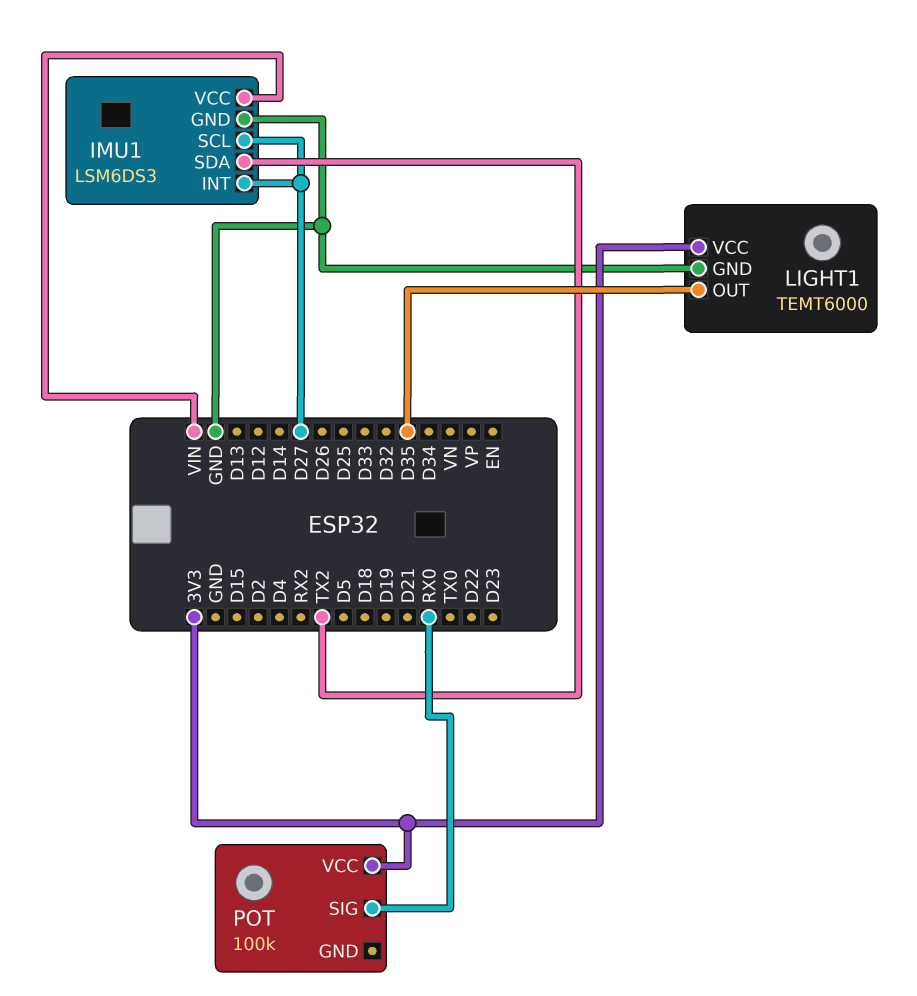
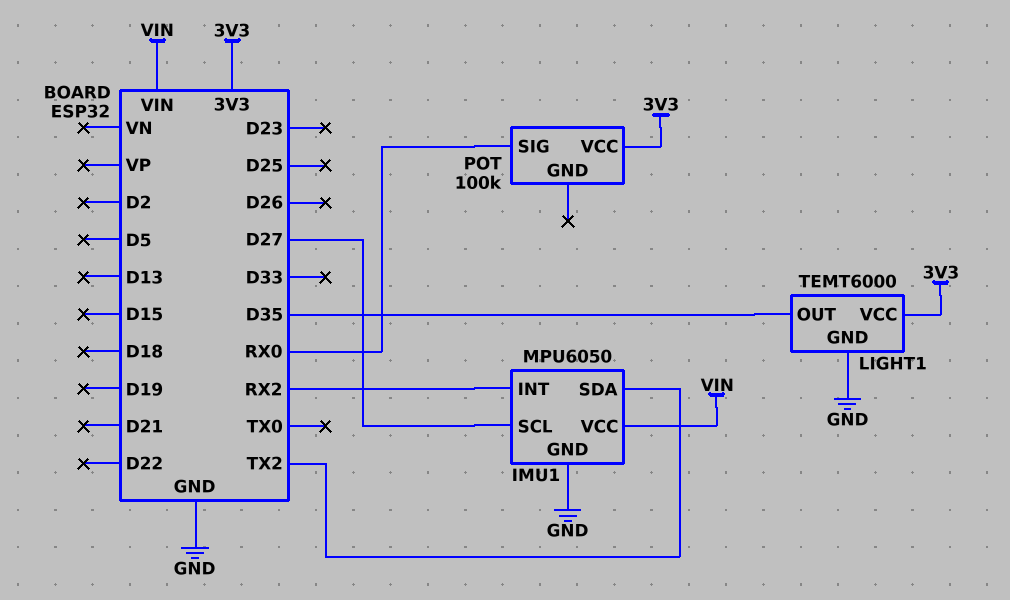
IMU1: LSM6DS3 -> MPU6050
IMU1 pin INT: D27 -> RX2

